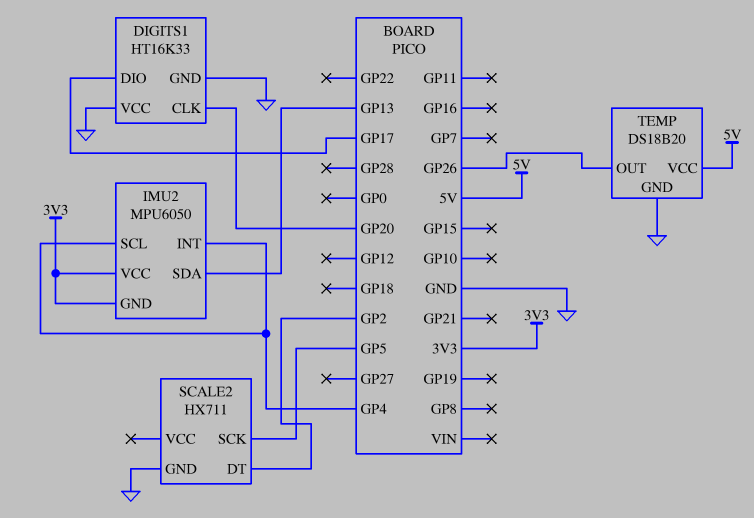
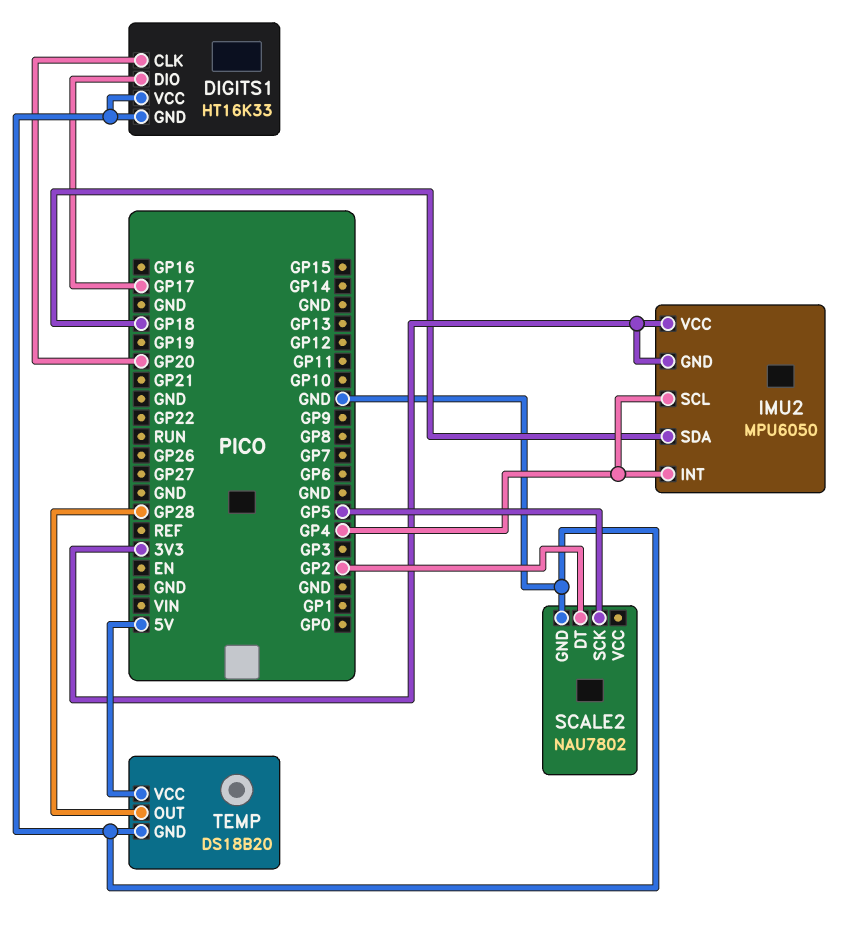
IMU2 pin SDA: GP13 -> GP18
SCALE2: HX711 -> NAU7802
TEMP pin OUT: GP26 -> GP28

